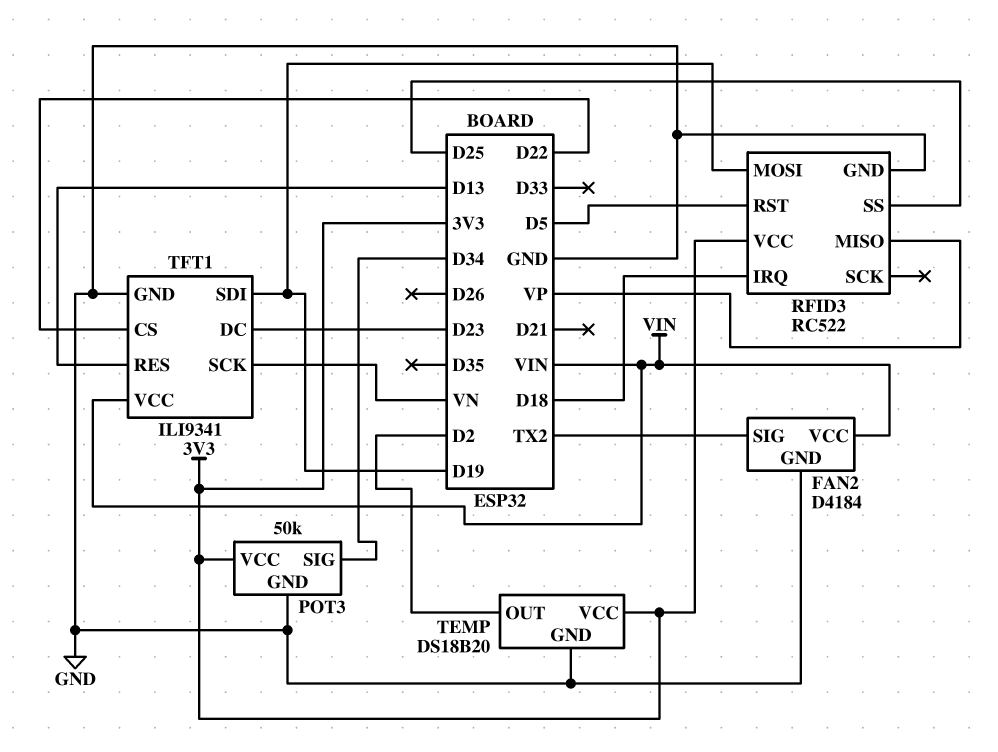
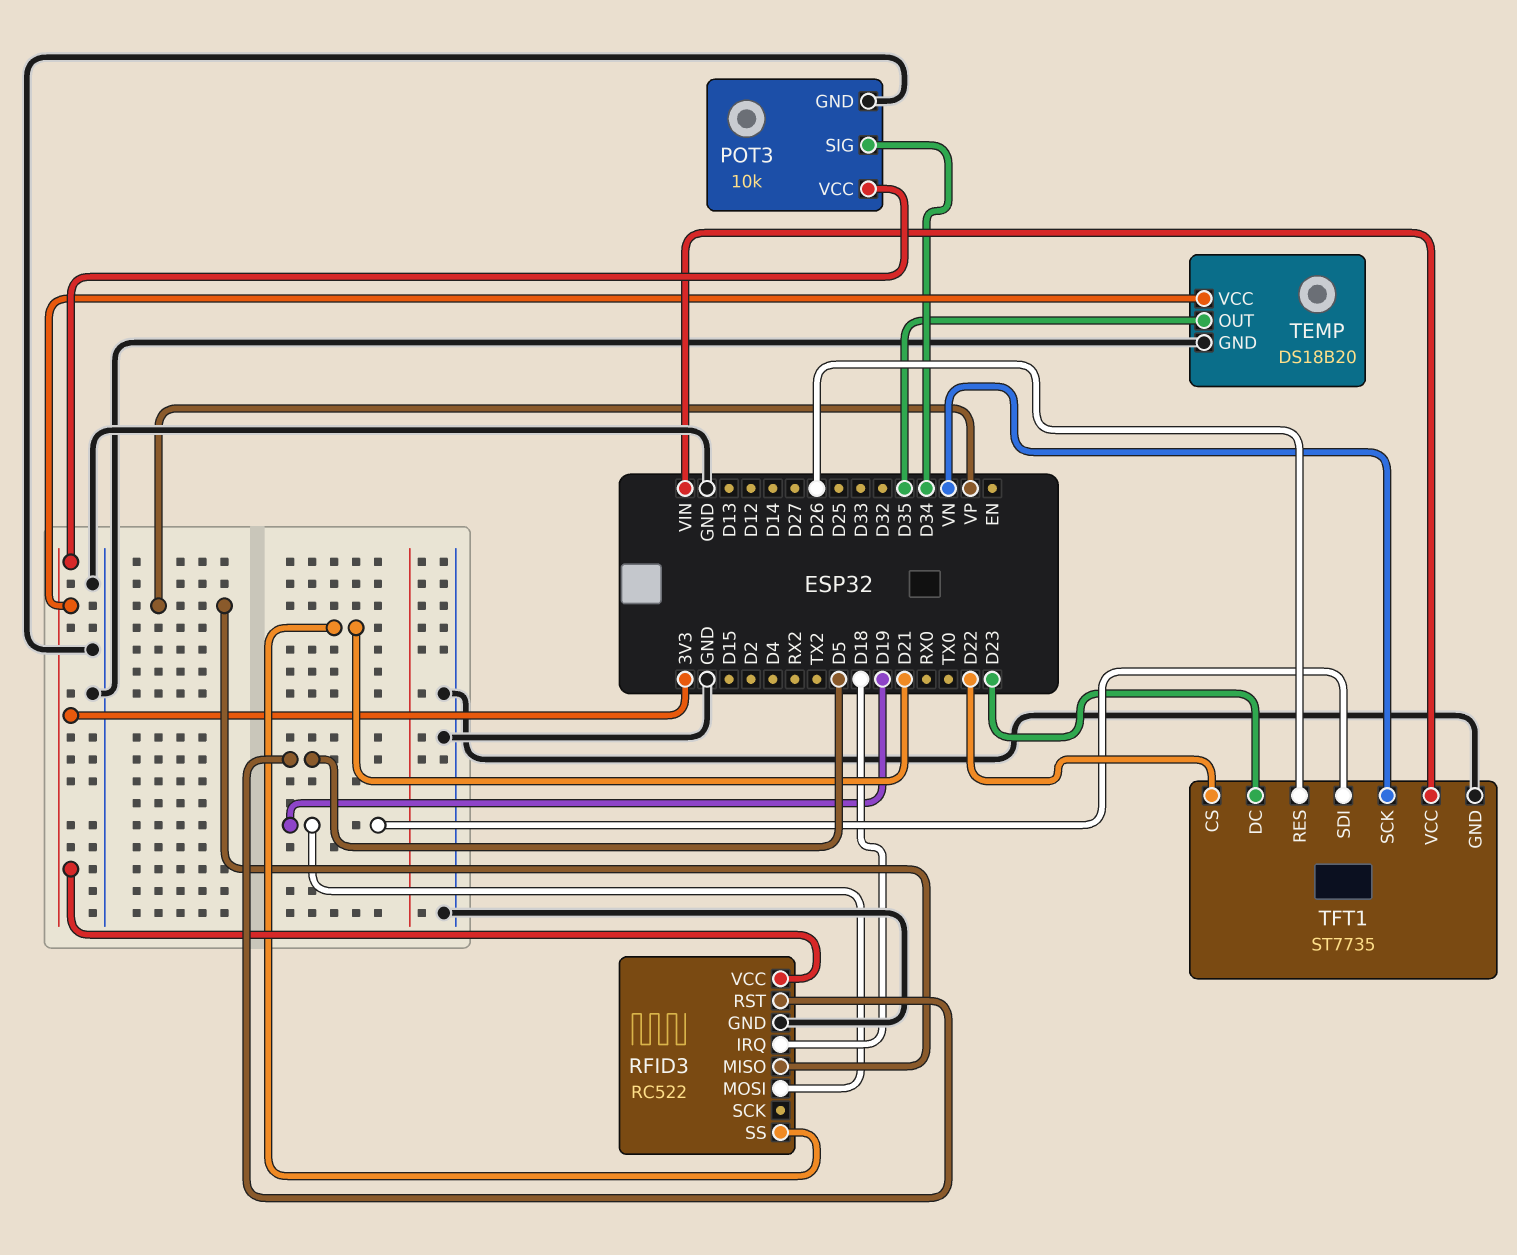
FAN2: D4184 -> none
FAN2 pin GND: GND -> none
FAN2 pin SIG: TX2 -> none
FAN2 pin VCC: VIN -> none
POT3: 50k -> 10k
RFID3 pin SS: D25 -> D21
TEMP pin OUT: D2 -> D35
TFT1: ILI9341 -> ST7735
TFT1 pin RES: D13 -> D26

